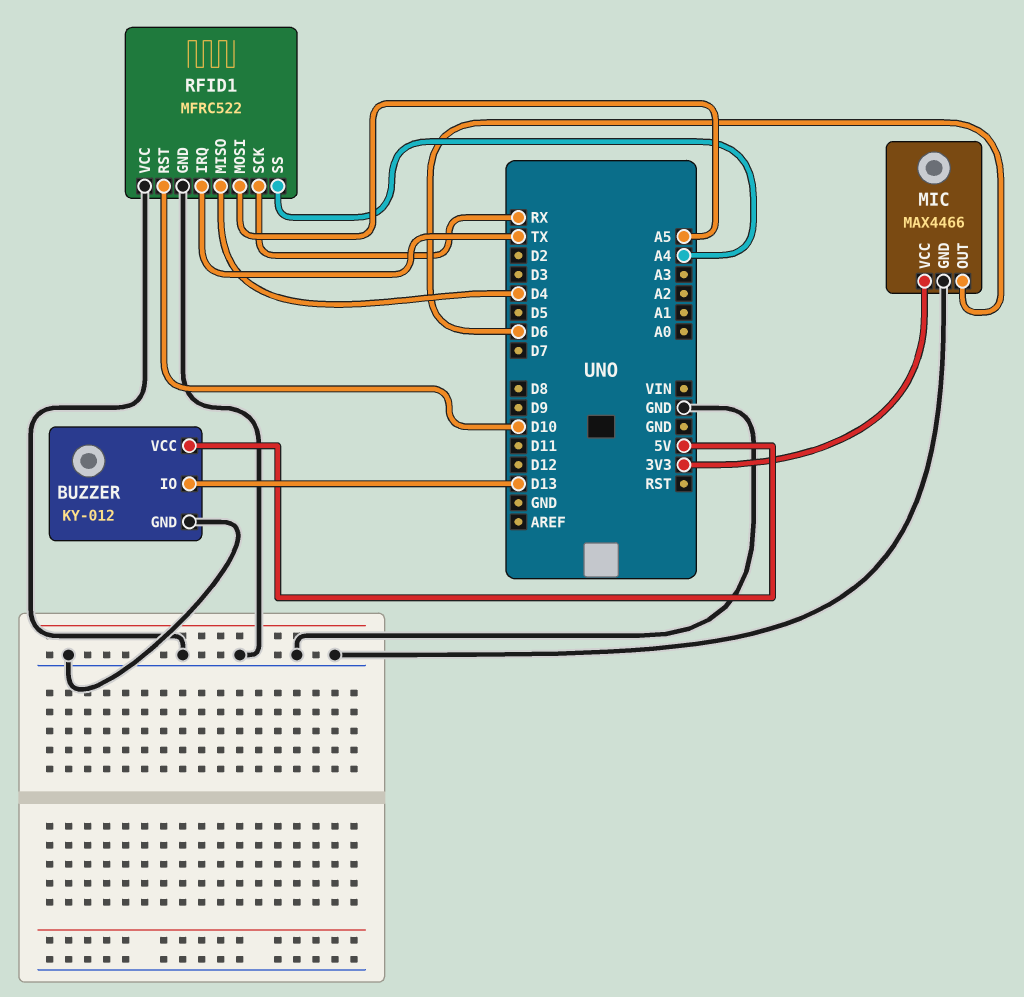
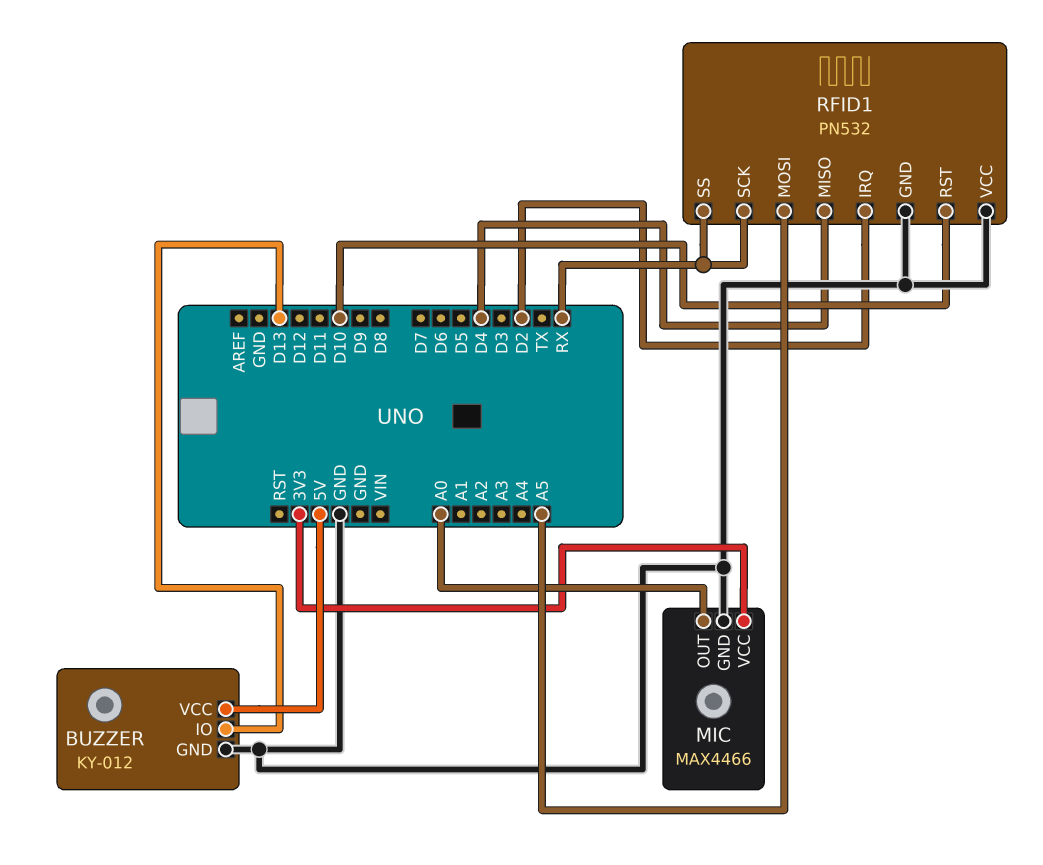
MIC pin OUT: D6 -> A0
RFID1: MFRC522 -> PN532
RFID1 pin IRQ: TX -> D2
RFID1 pin SS: A4 -> RX

